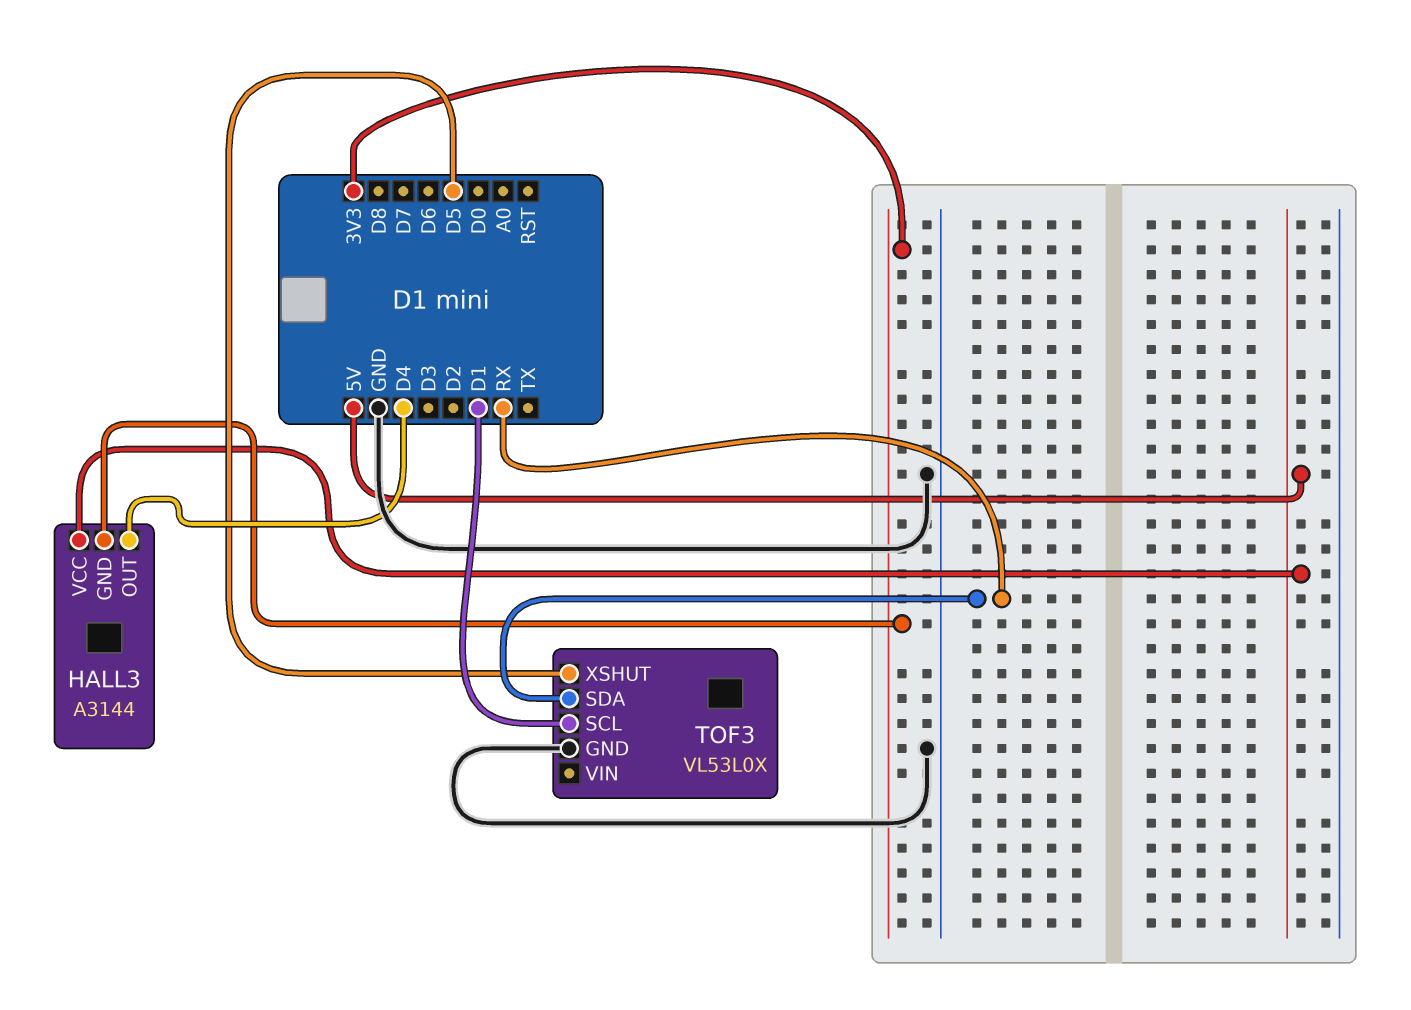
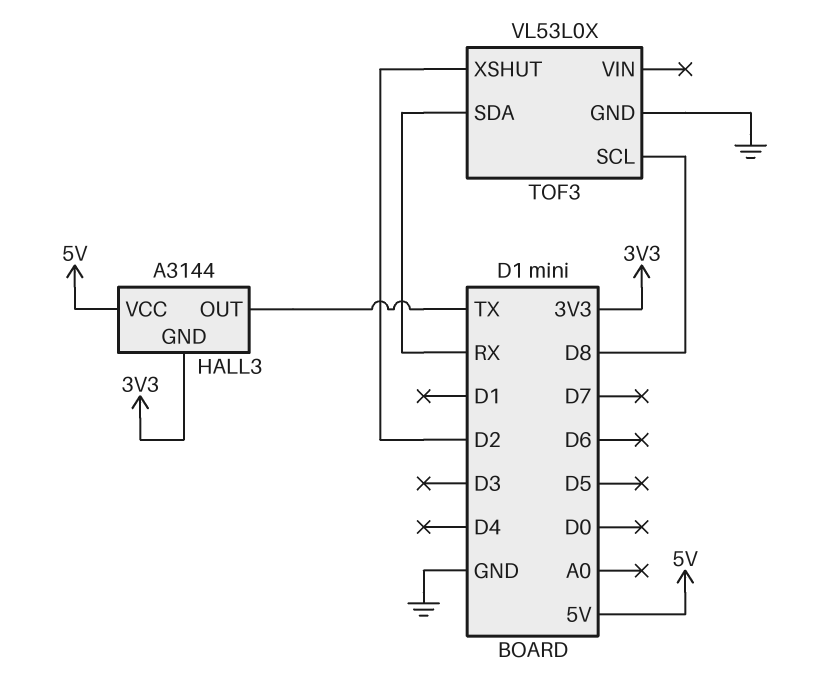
HALL3 pin OUT: D4 -> TX
TOF3 pin SCL: D1 -> D8
TOF3 pin XSHUT: D5 -> D2

